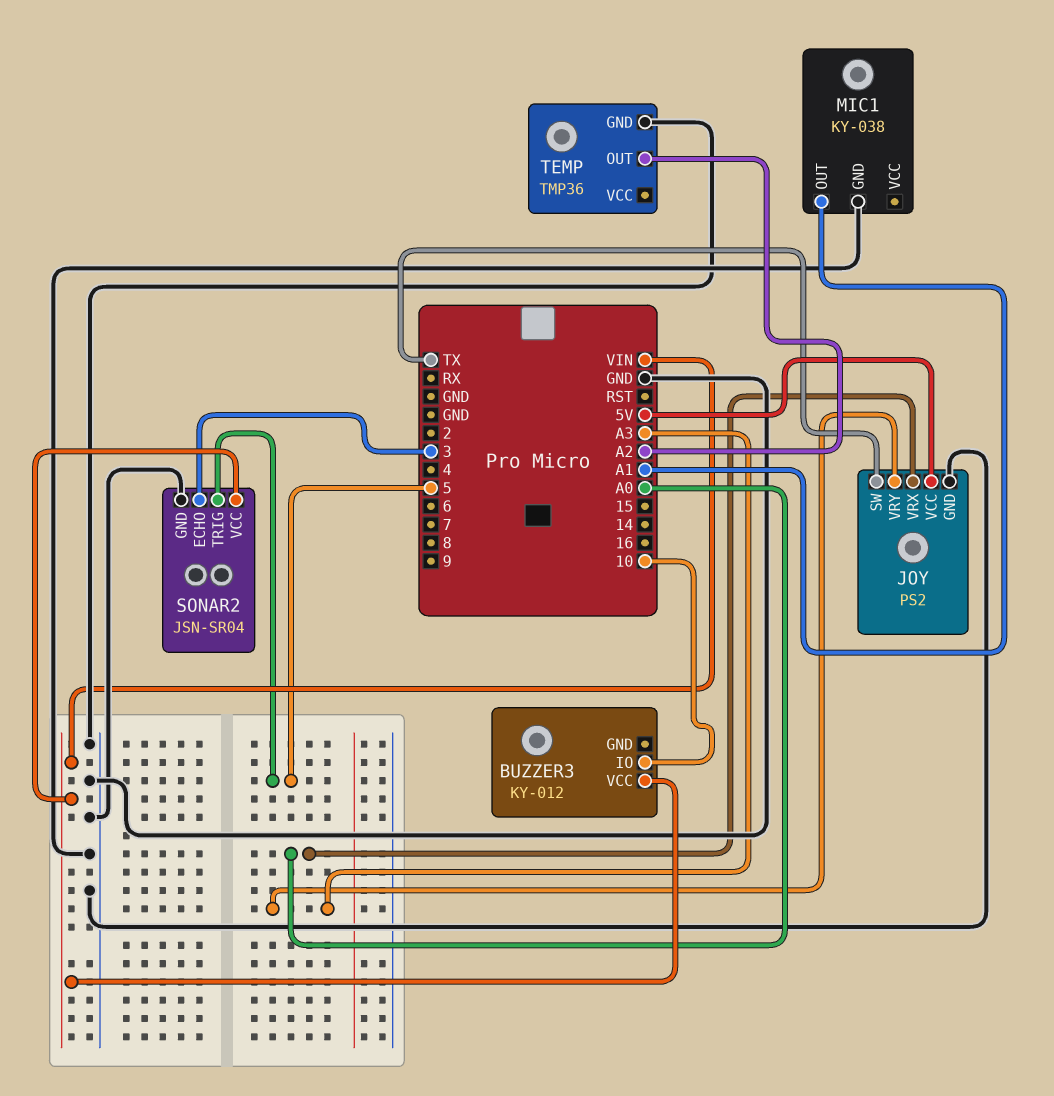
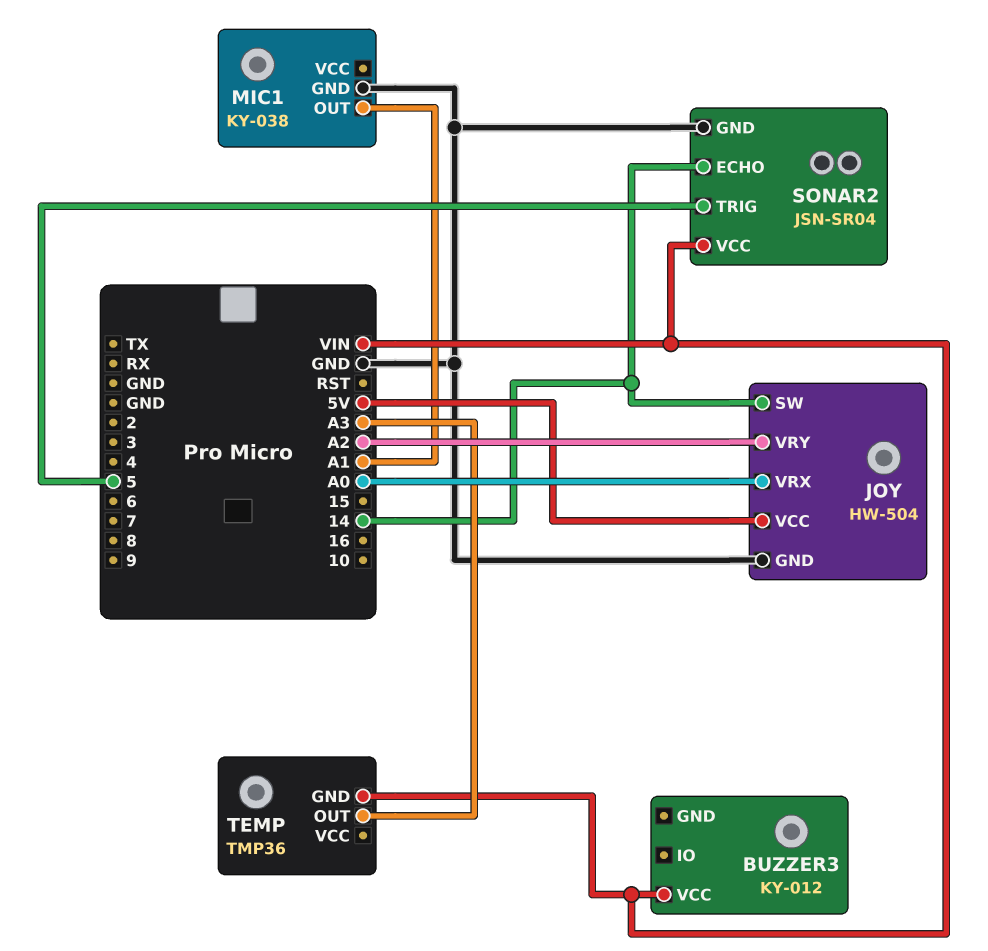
BUZZER3 pin IO: 10 -> none
JOY: PS2 -> HW-504
JOY pin SW: TX -> 14
JOY pin VRY: A3 -> A2
SONAR2 pin ECHO: 3 -> 14
TEMP pin GND: GND -> VIN
TEMP pin OUT: A2 -> A3

